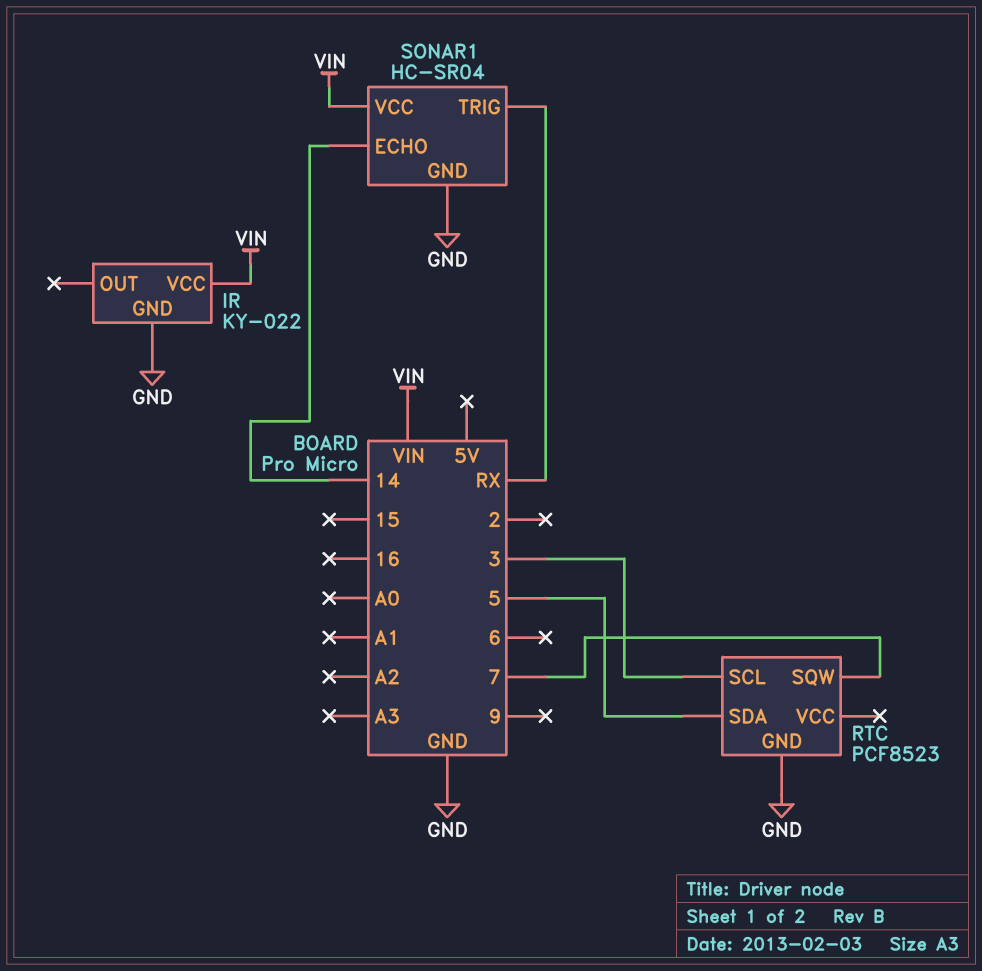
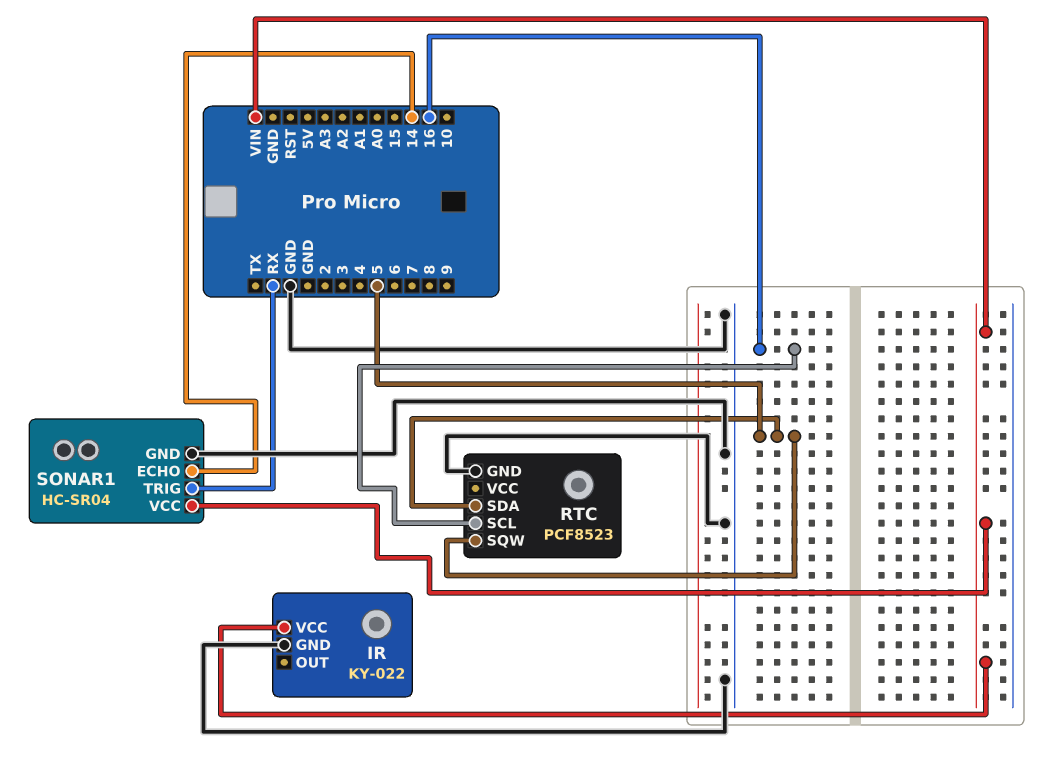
RTC pin SCL: 3 -> 16
RTC pin SQW: 7 -> 5

